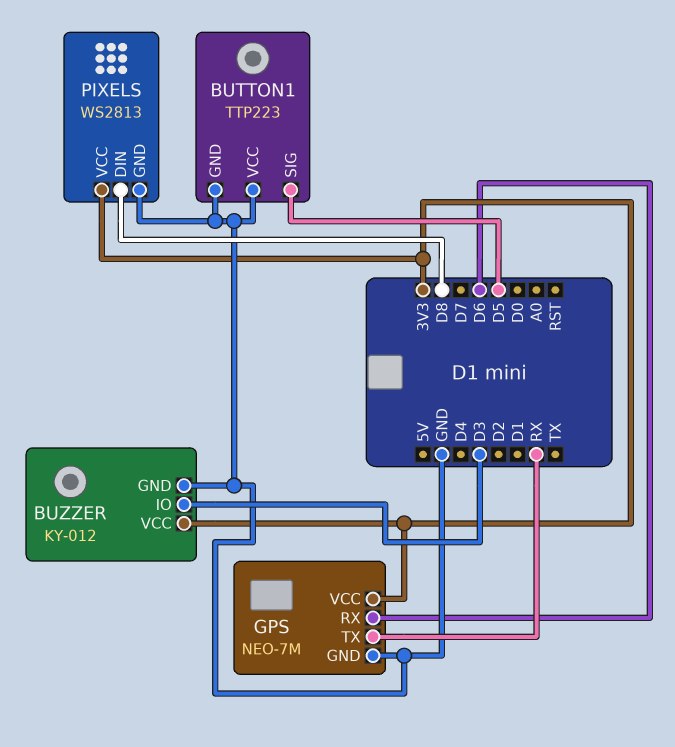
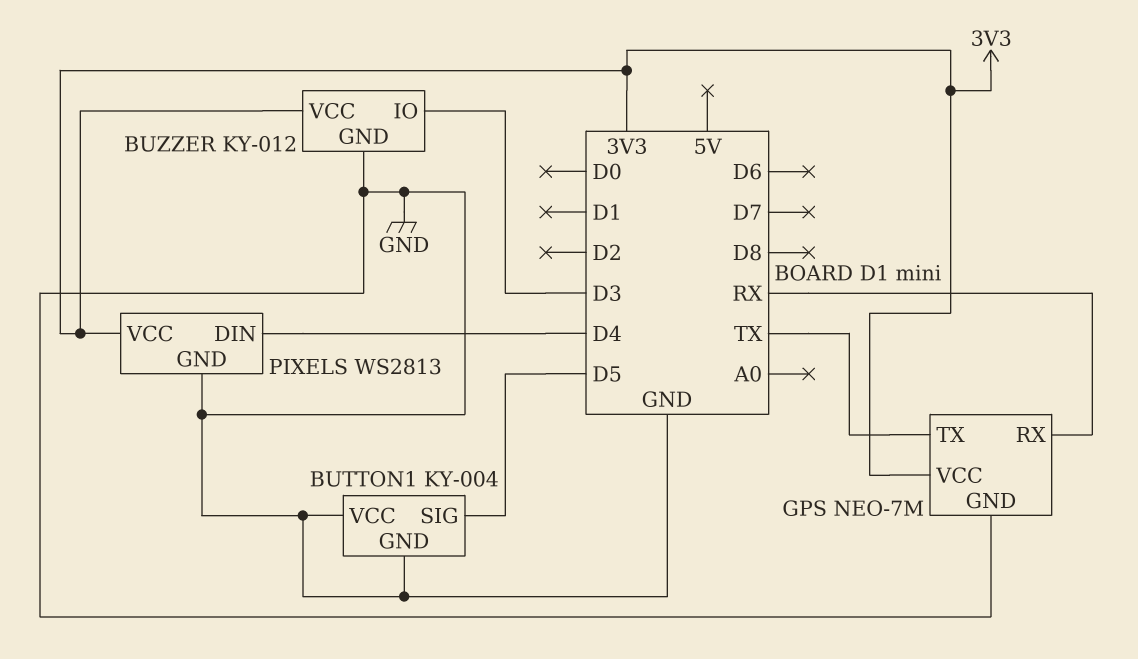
BUTTON1: TTP223 -> KY-004
GPS pin RX: D6 -> RX
GPS pin TX: RX -> TX
PIXELS pin DIN: D8 -> D4

